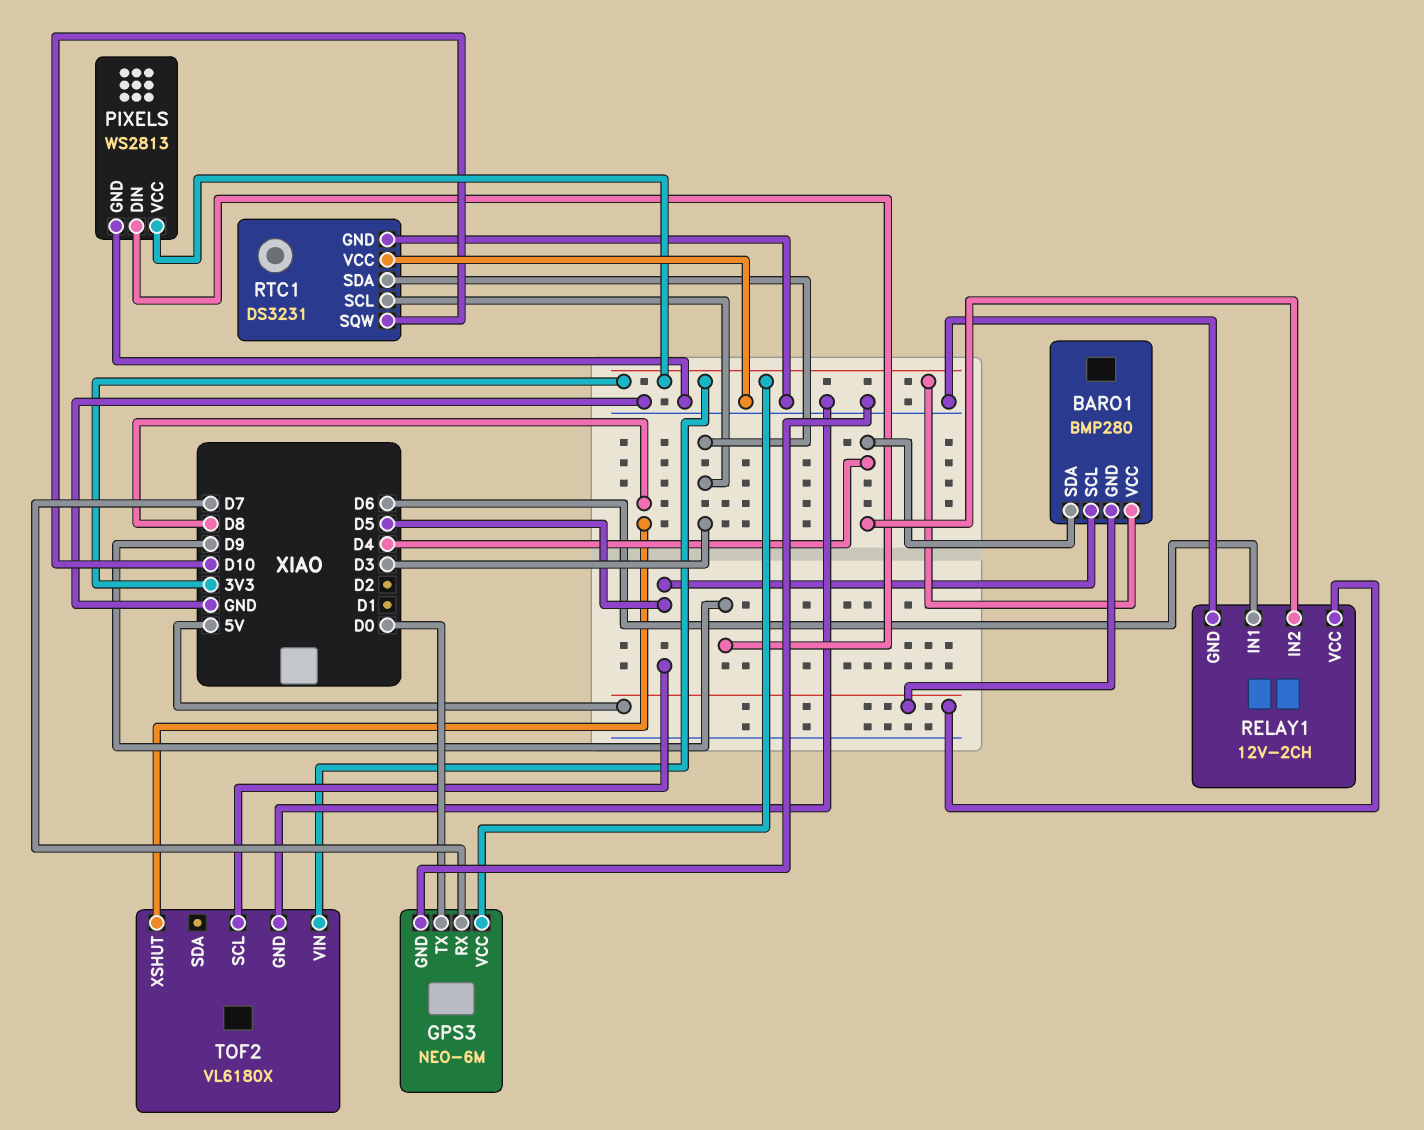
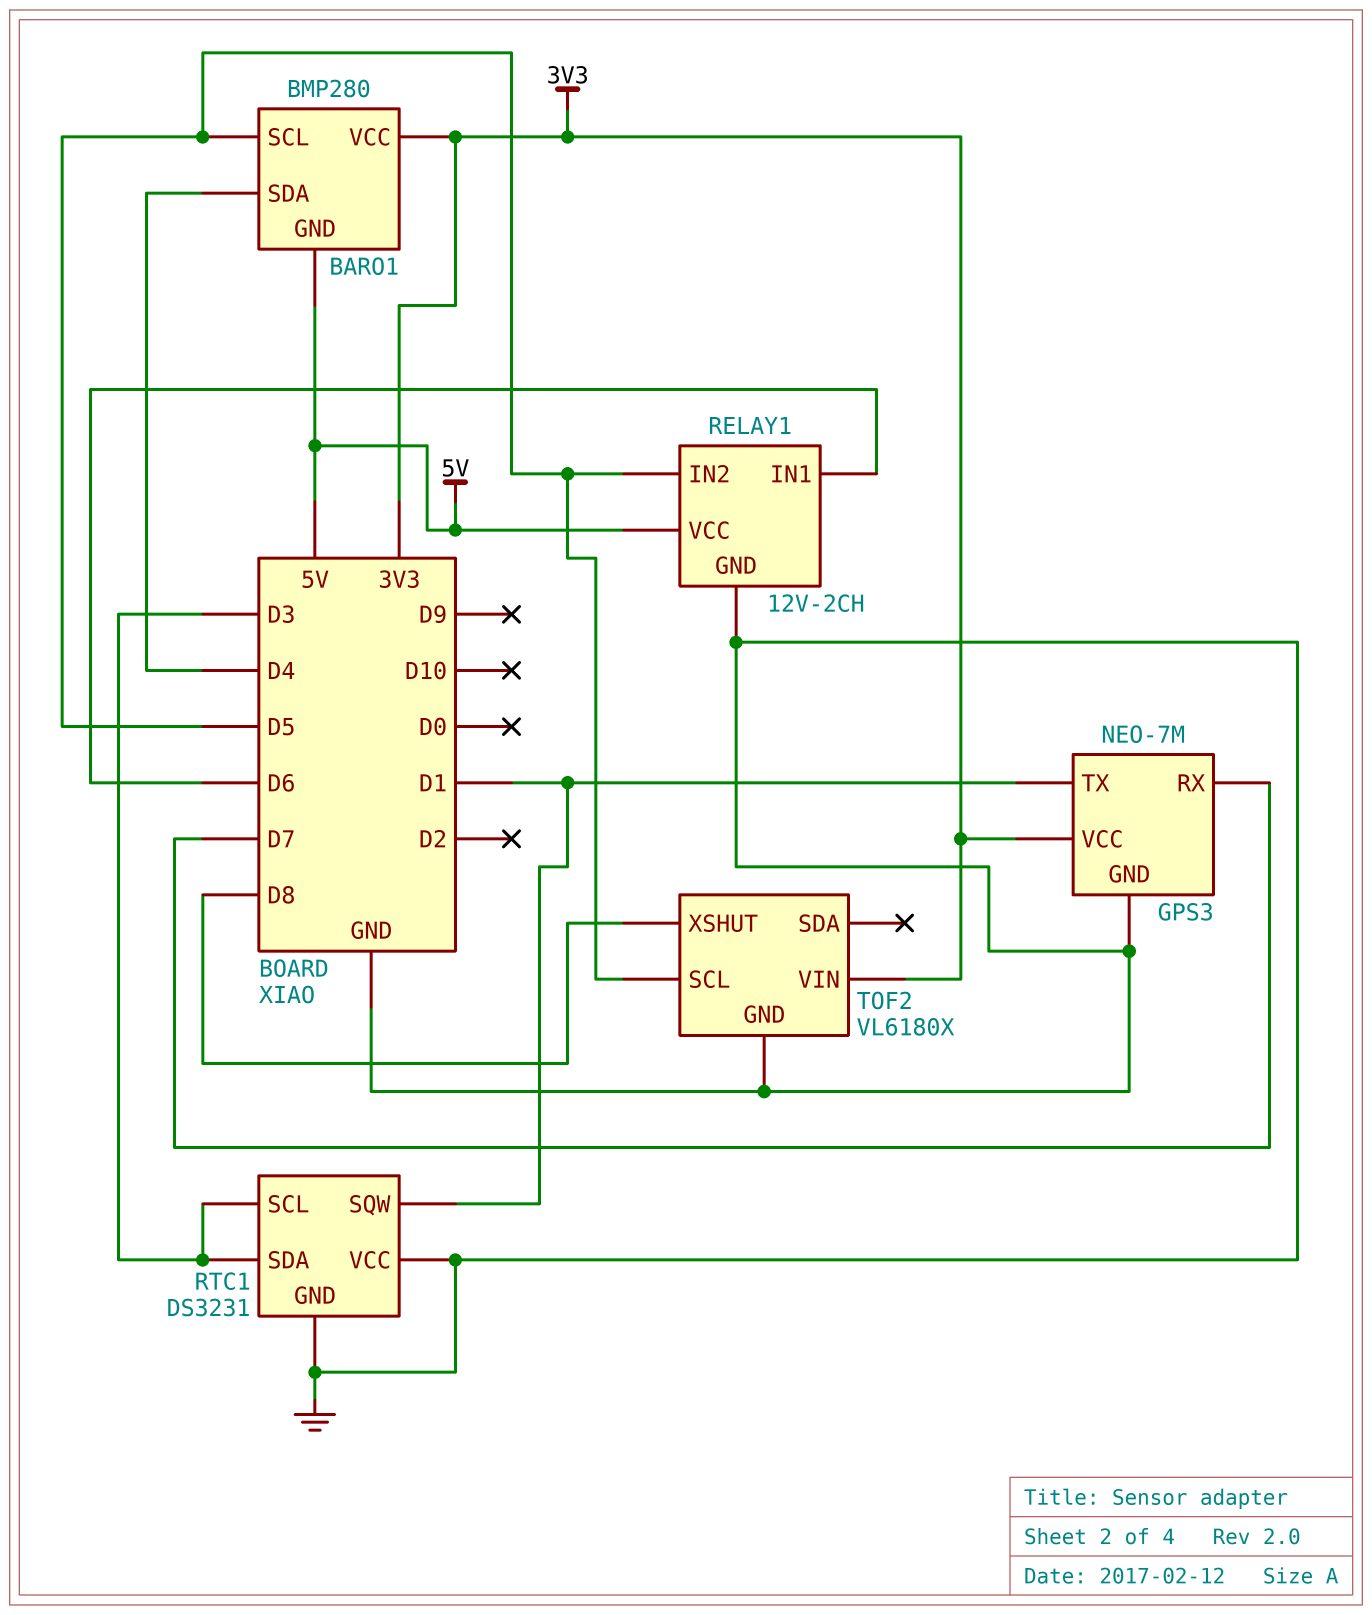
GPS3: NEO-6M -> NEO-7M
GPS3 pin TX: D0 -> D1
PIXELS: WS2813 -> none
PIXELS pin DIN: D9 -> none
PIXELS pin GND: GND -> none
PIXELS pin VCC: 3V3 -> none
RELAY1 pin IN2: D4 -> D5
RTC1 pin SQW: D10 -> D1

